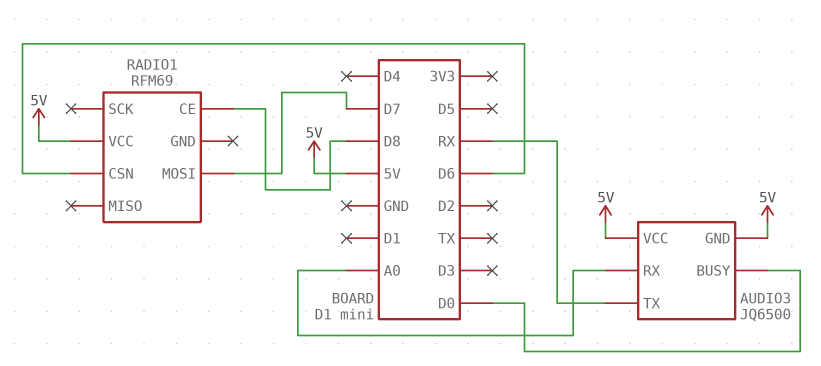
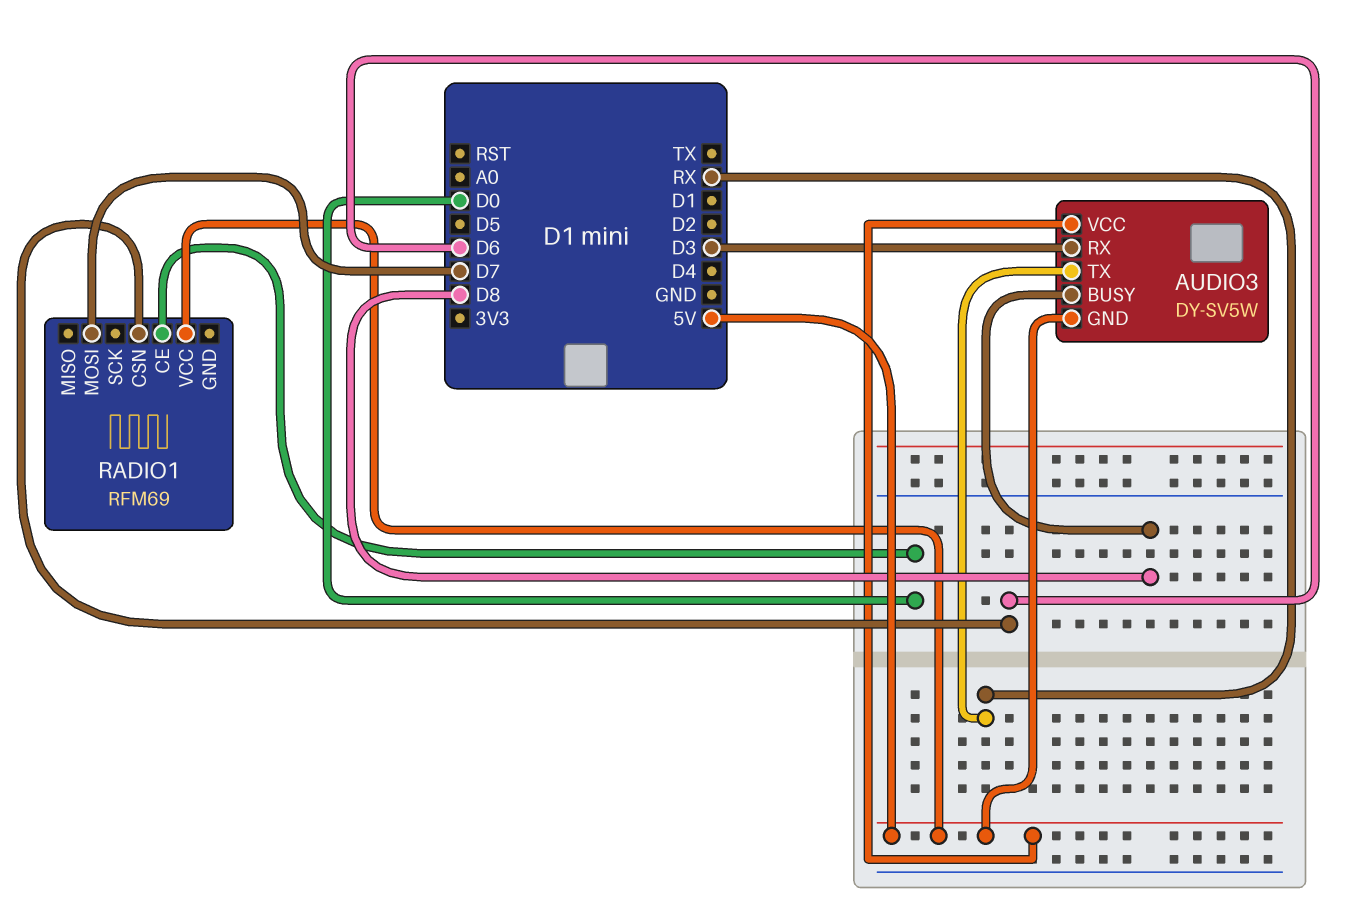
AUDIO3: JQ6500 -> DY-SV5W
AUDIO3 pin BUSY: D0 -> D8
AUDIO3 pin RX: A0 -> D3
RADIO1 pin CE: D8 -> D0

